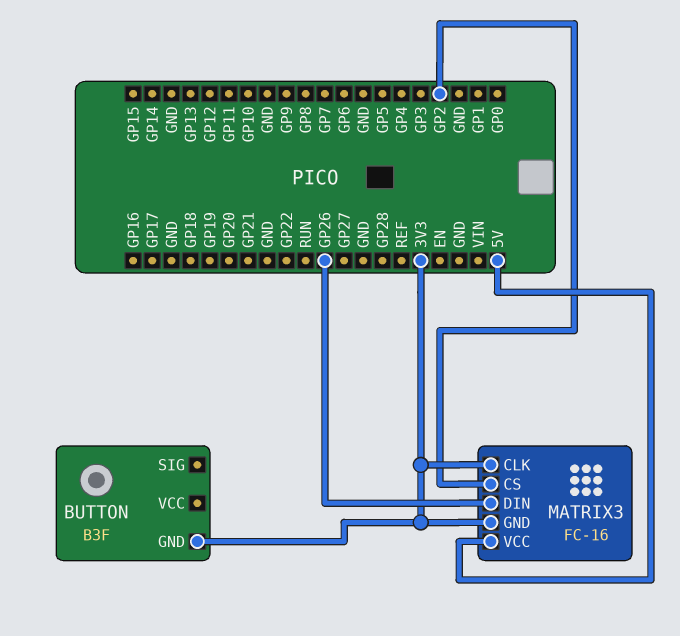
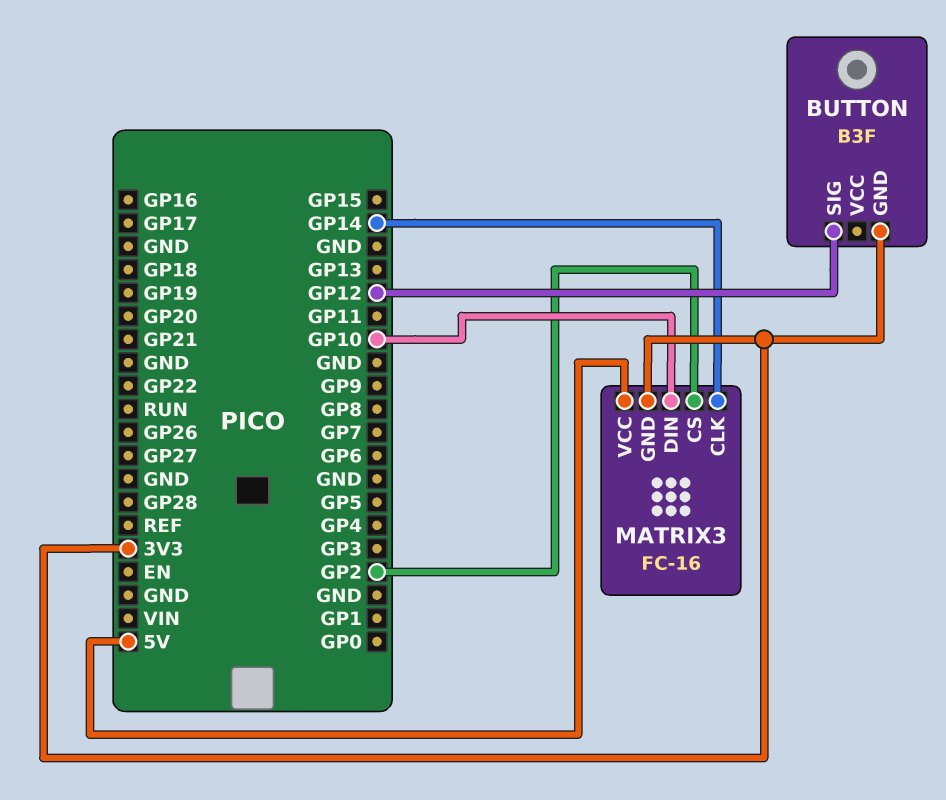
BUTTON pin SIG: none -> GP12
MATRIX3 pin CLK: 3V3 -> GP14
MATRIX3 pin DIN: GP26 -> GP10

